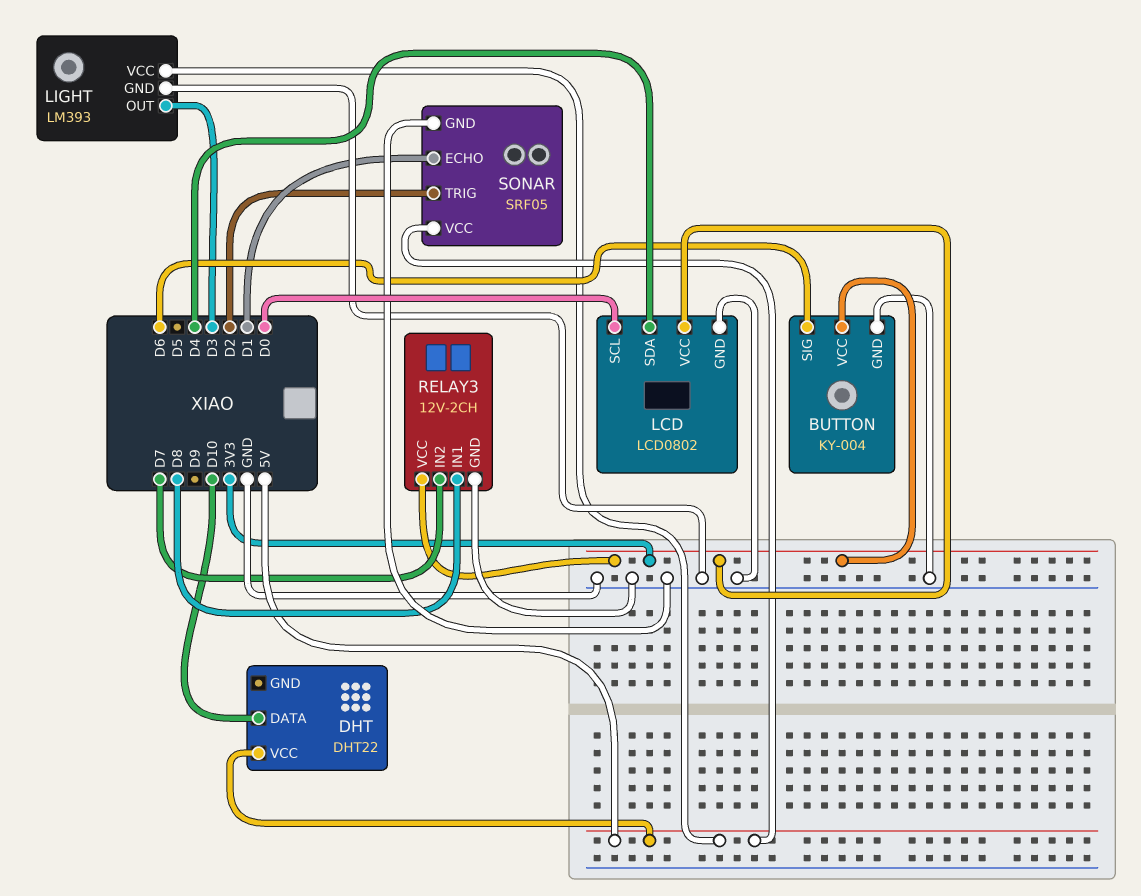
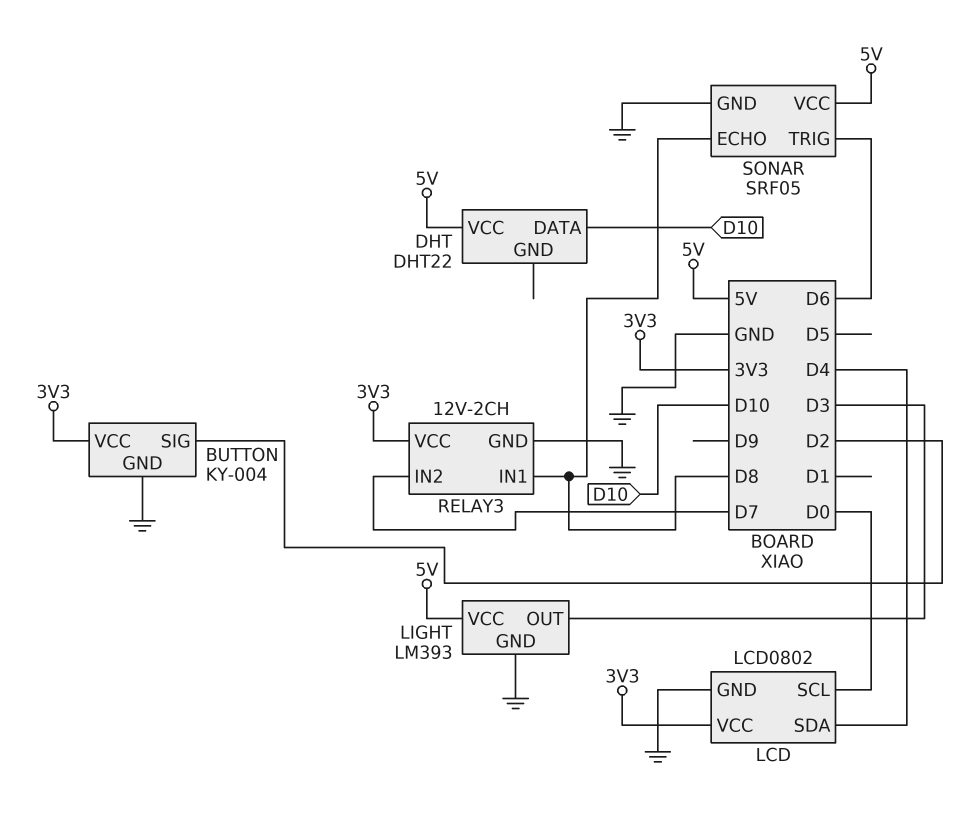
BUTTON pin SIG: D6 -> D2
SONAR pin ECHO: D1 -> D8
SONAR pin TRIG: D2 -> D6

